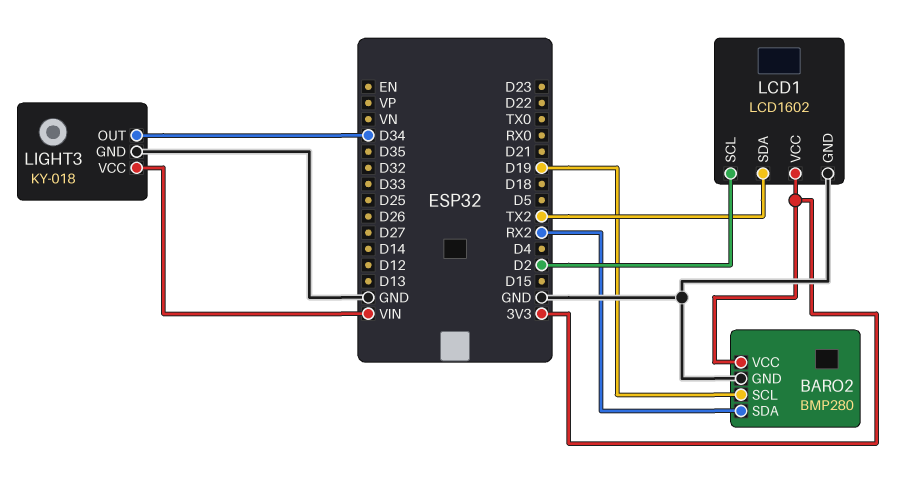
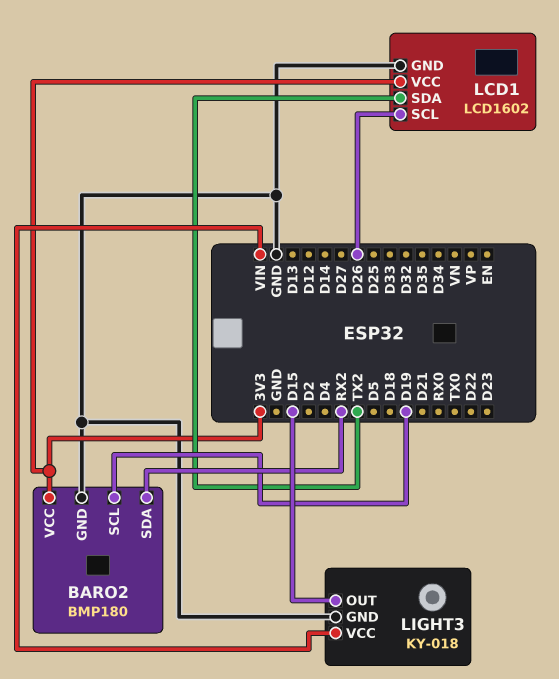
BARO2: BMP280 -> BMP180
LCD1 pin SCL: D2 -> D26
LIGHT3 pin OUT: D34 -> D15

